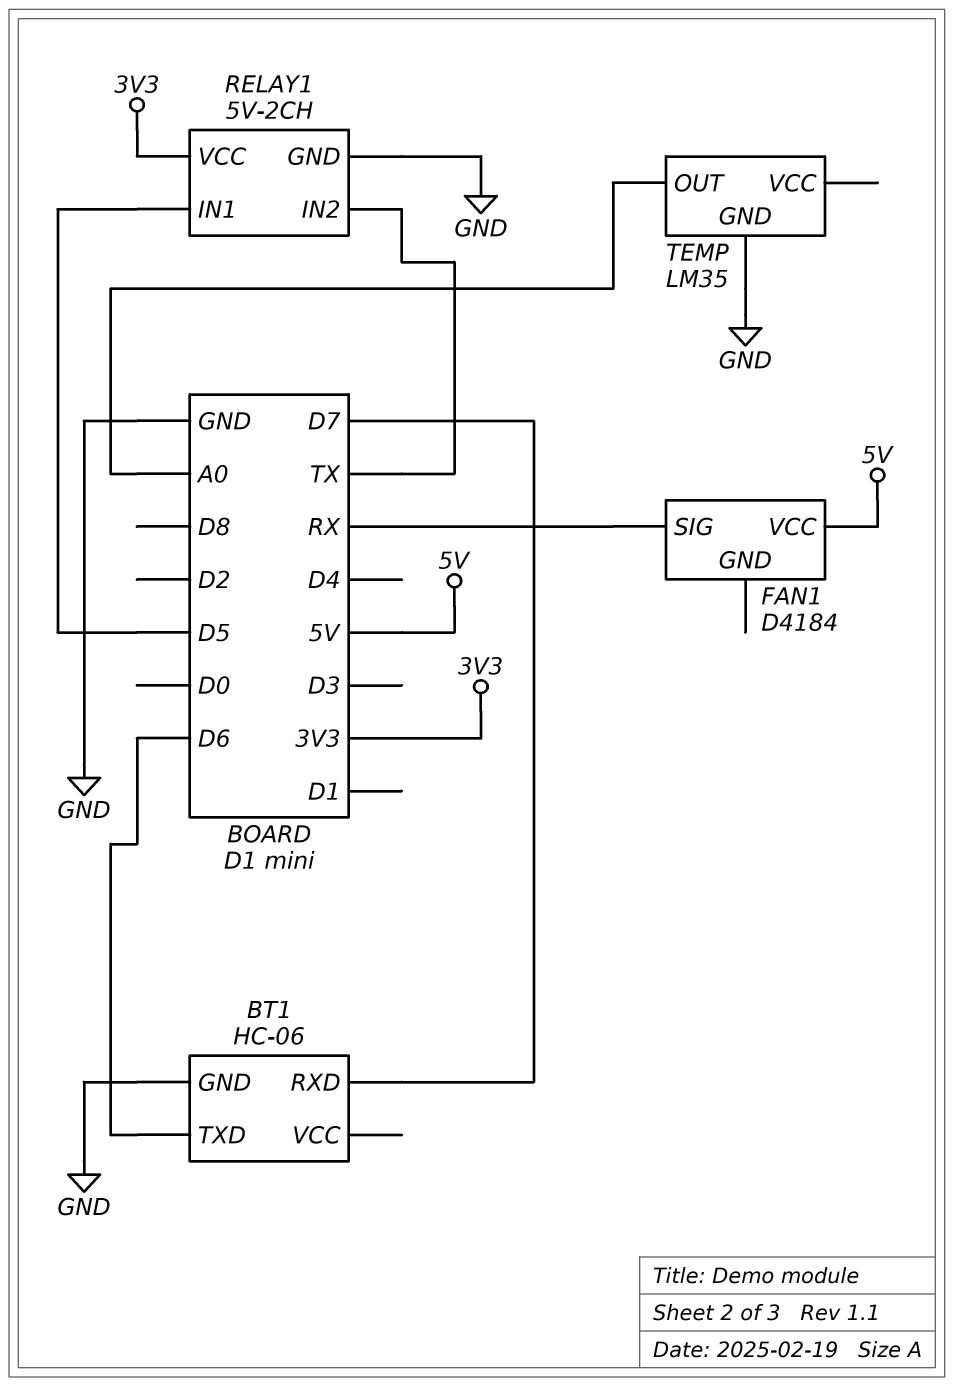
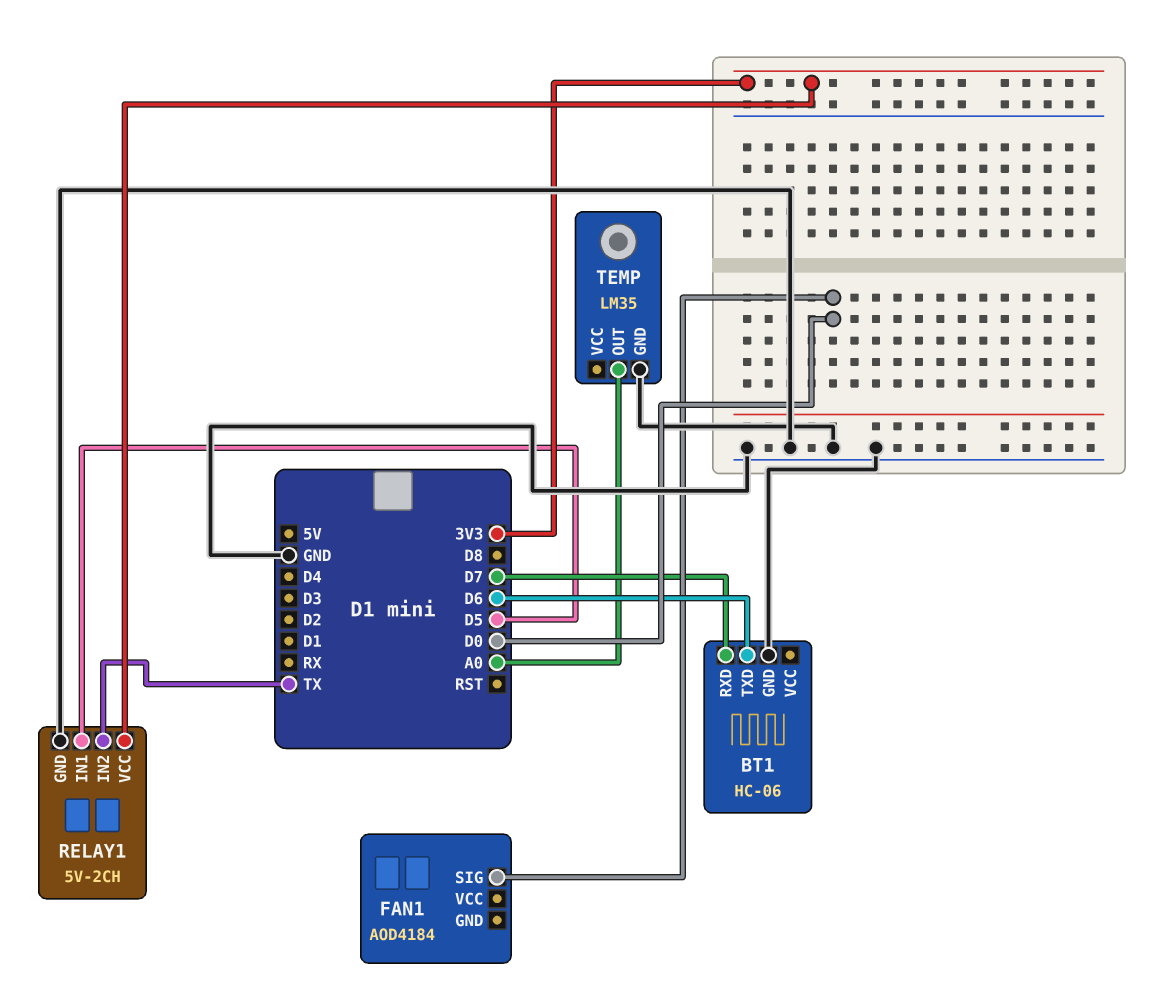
FAN1: D4184 -> AOD4184
FAN1 pin SIG: RX -> D0
FAN1 pin VCC: 5V -> none

